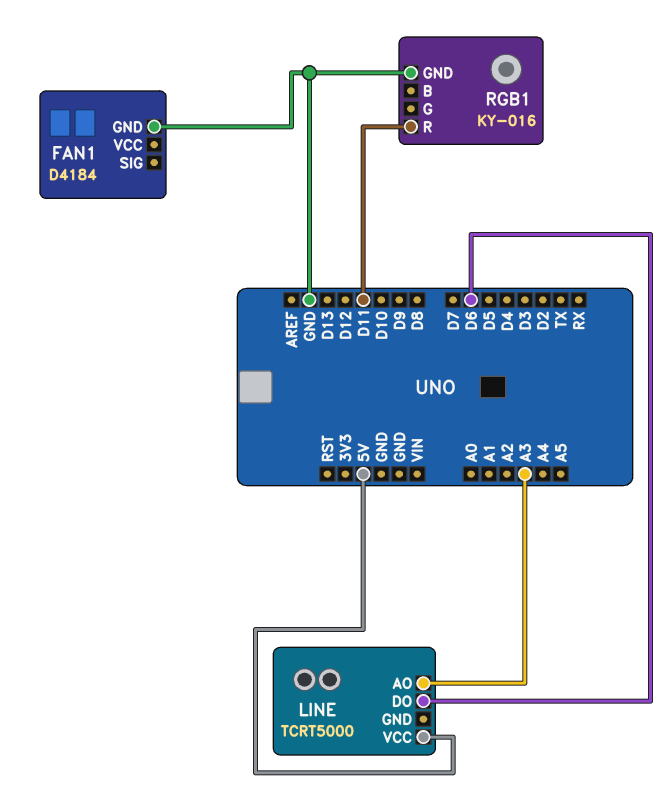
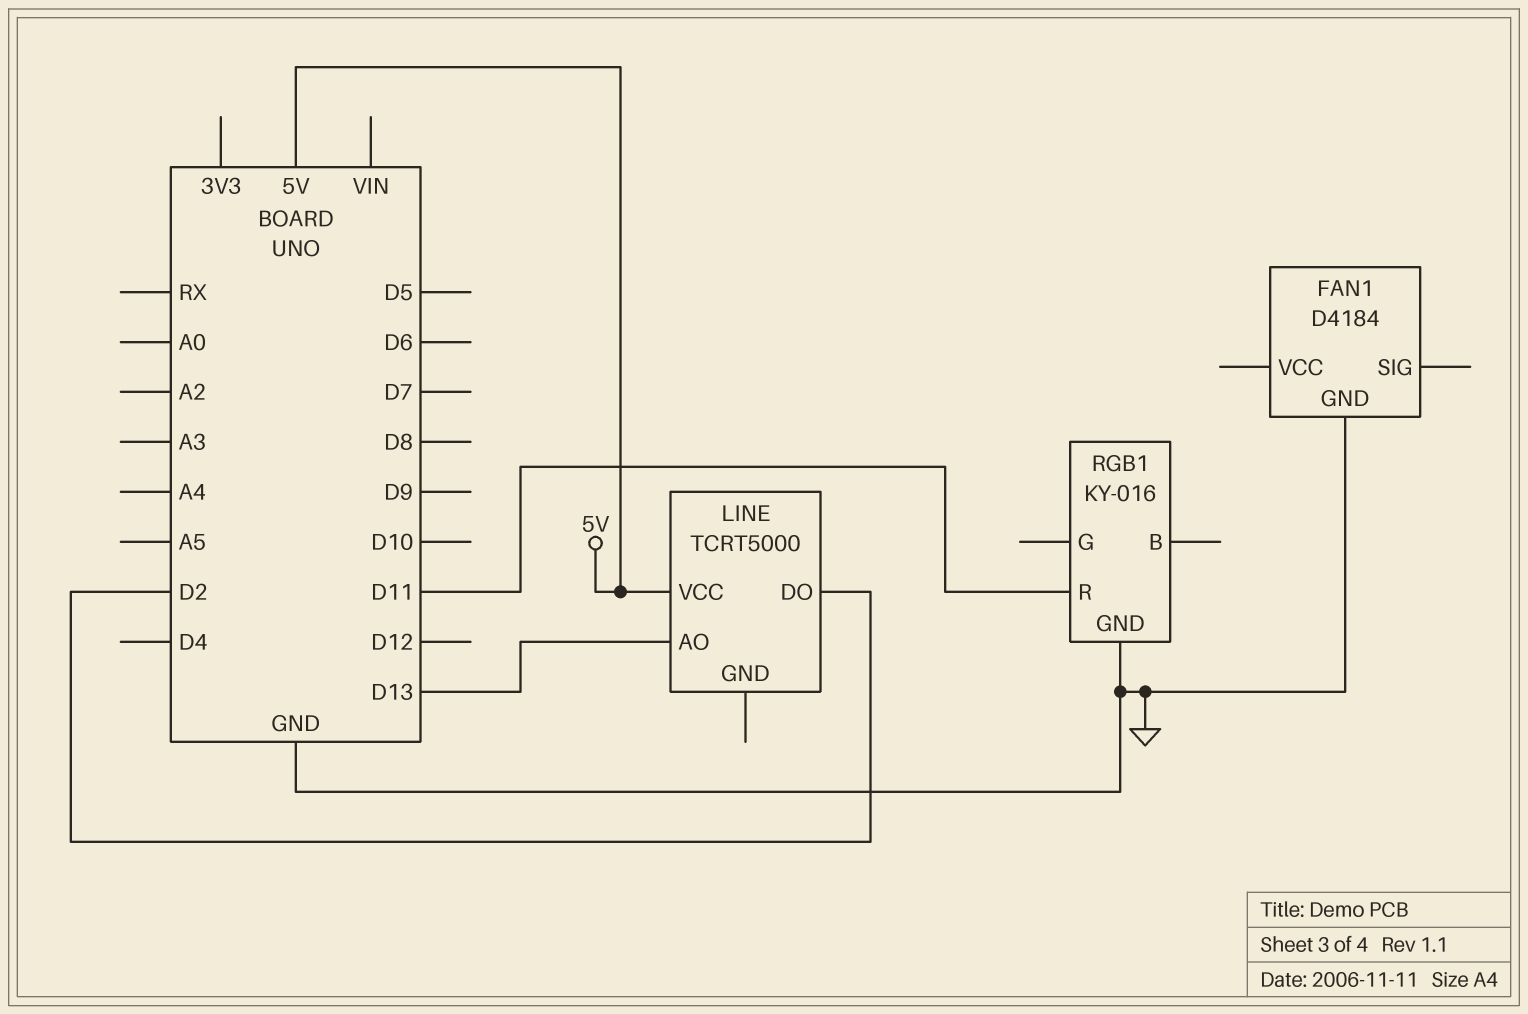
LINE pin AO: A3 -> D13
LINE pin DO: D6 -> D2

